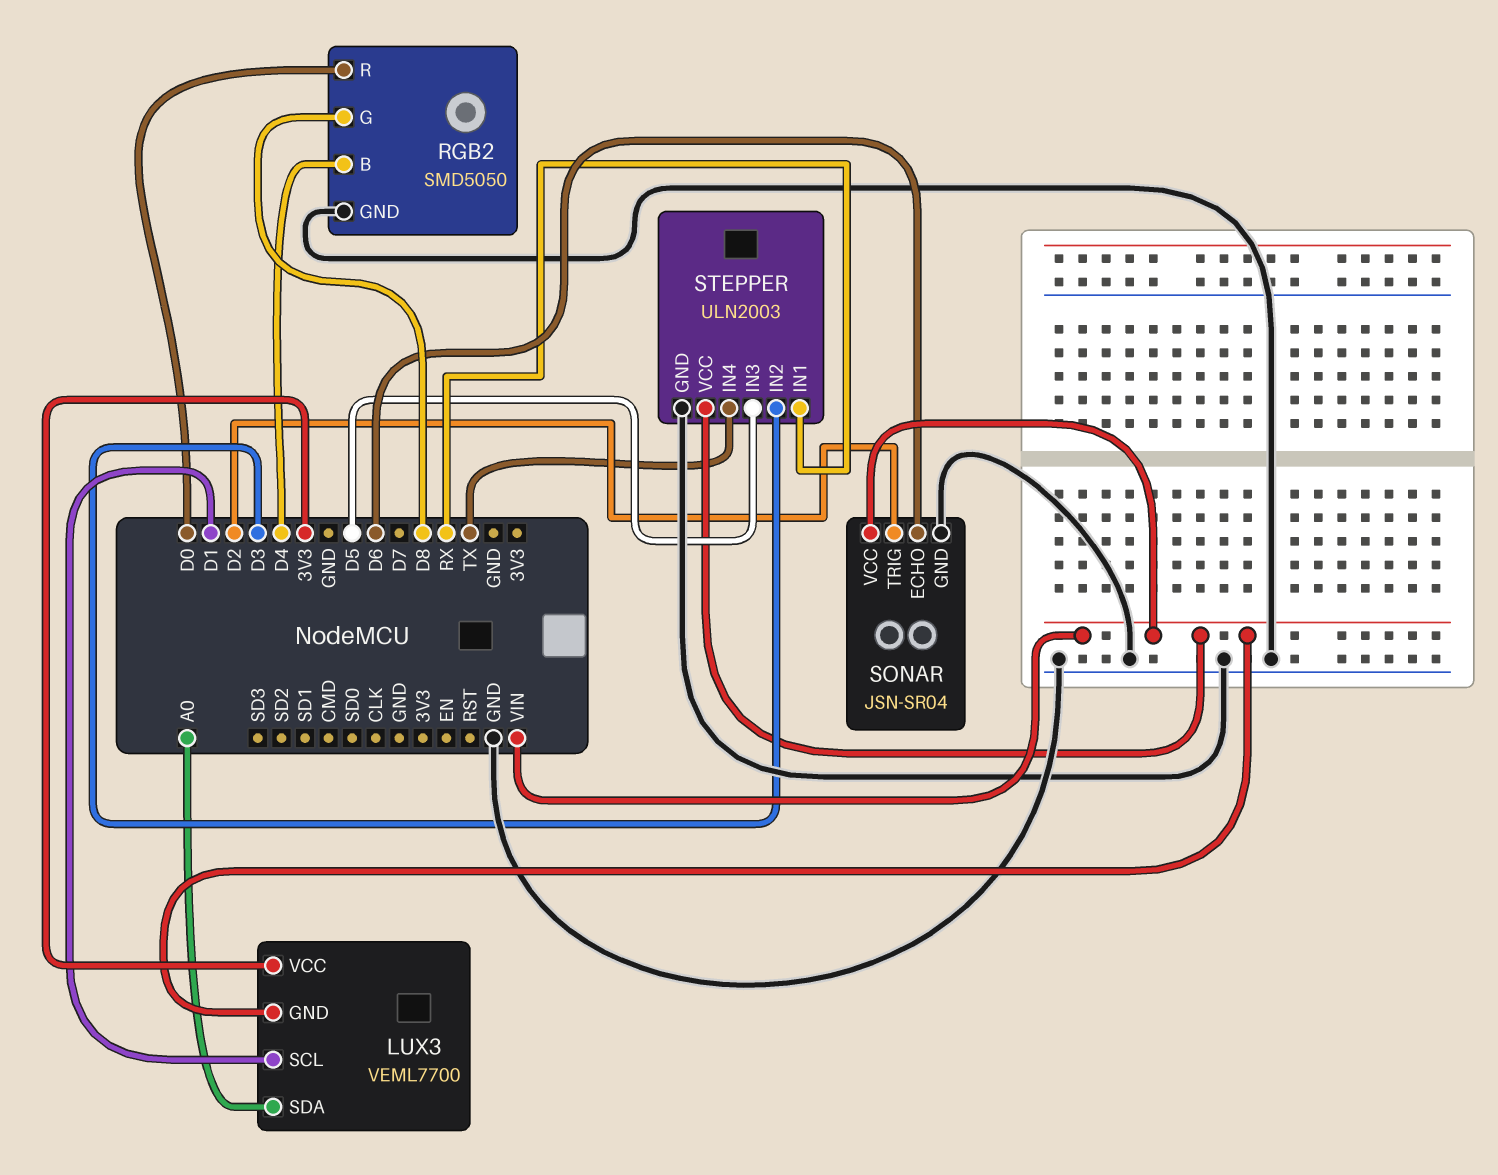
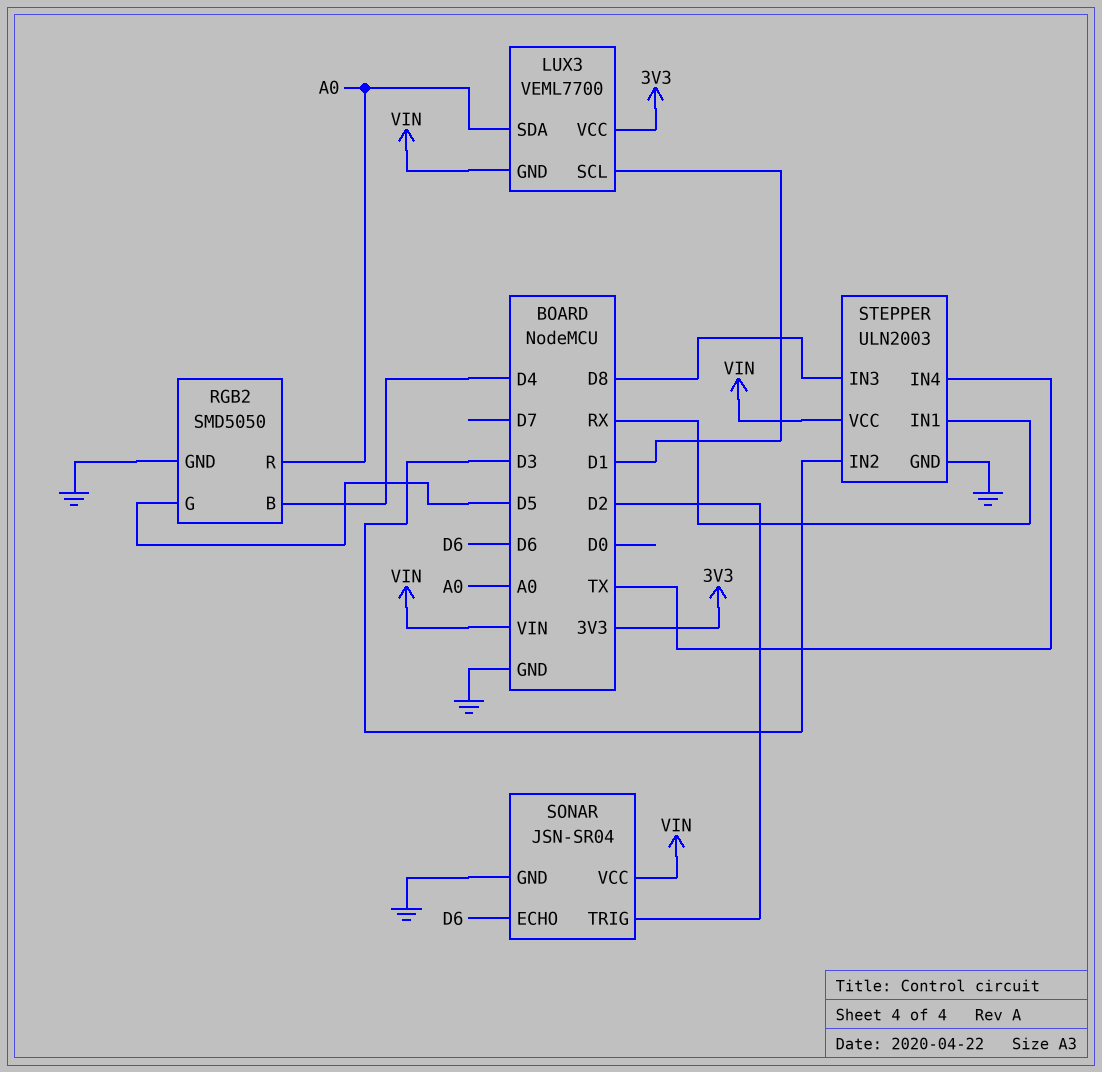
RGB2 pin G: D8 -> D5
RGB2 pin R: D0 -> A0
STEPPER pin IN3: D5 -> D8

